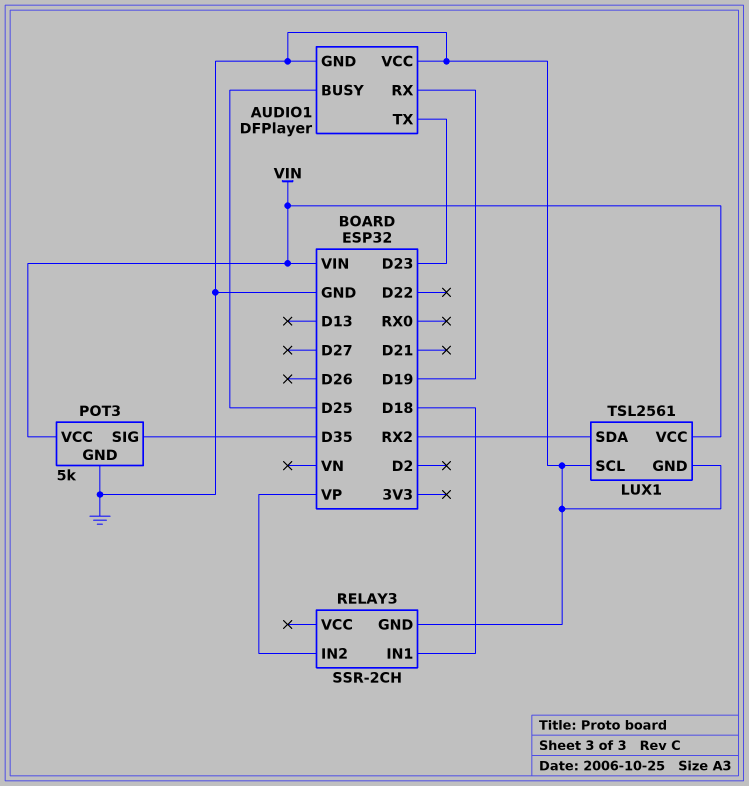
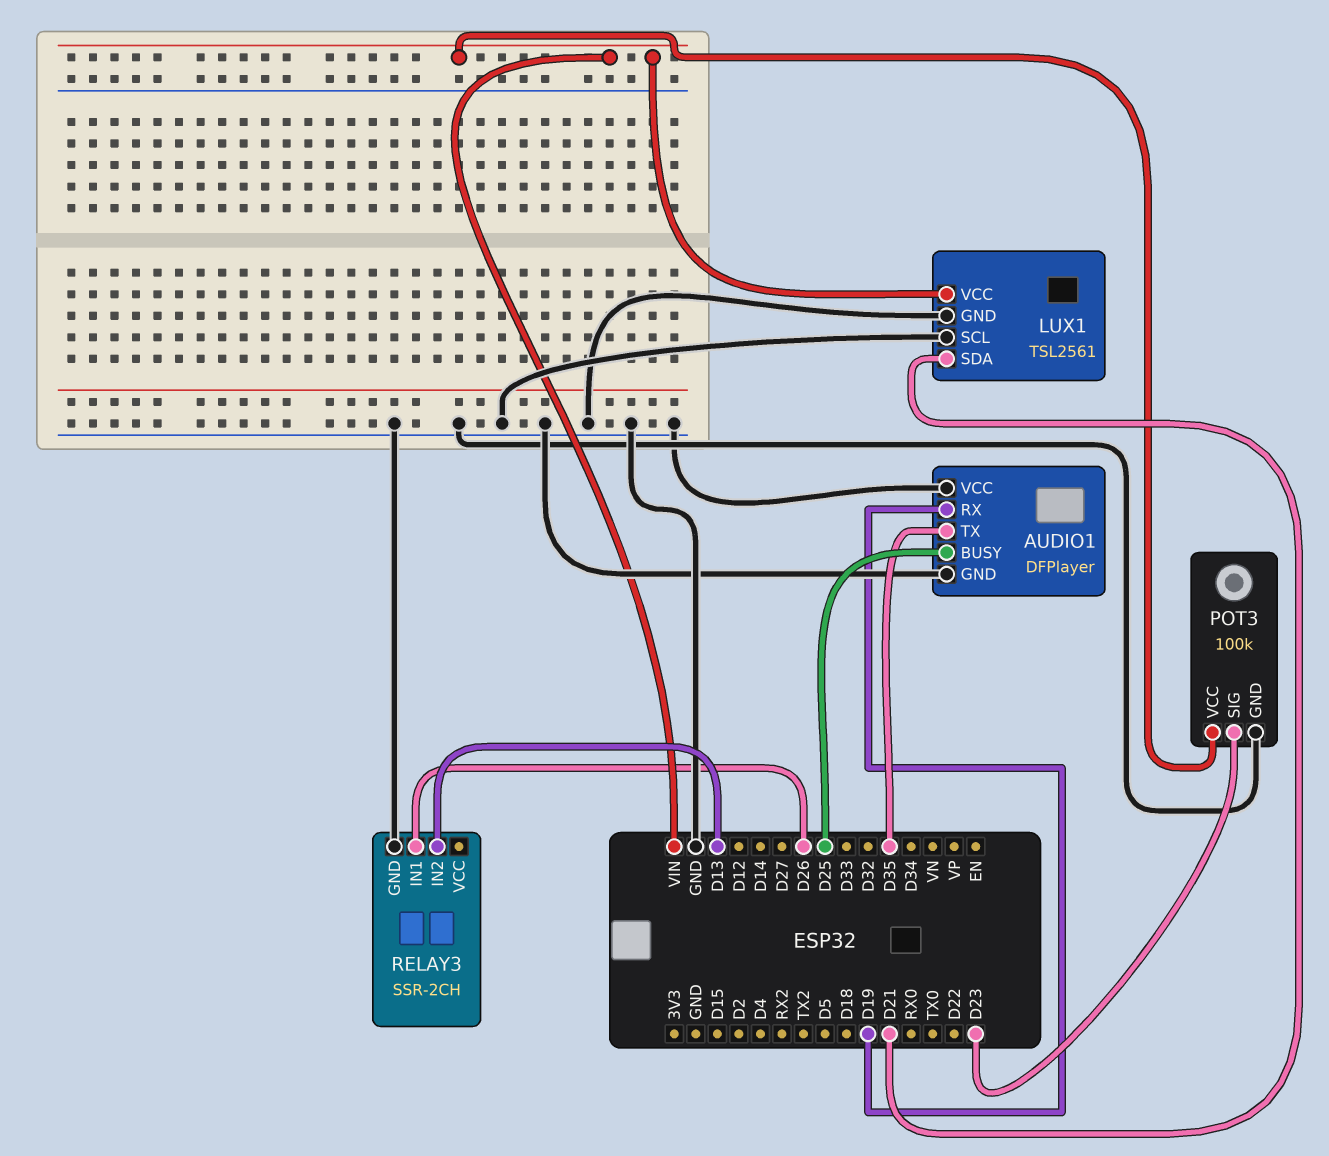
AUDIO1 pin TX: D23 -> D35
LUX1 pin SDA: RX2 -> D21
POT3: 5k -> 100k
POT3 pin SIG: D35 -> D23
RELAY3 pin IN1: D18 -> D26
RELAY3 pin IN2: VP -> D13

